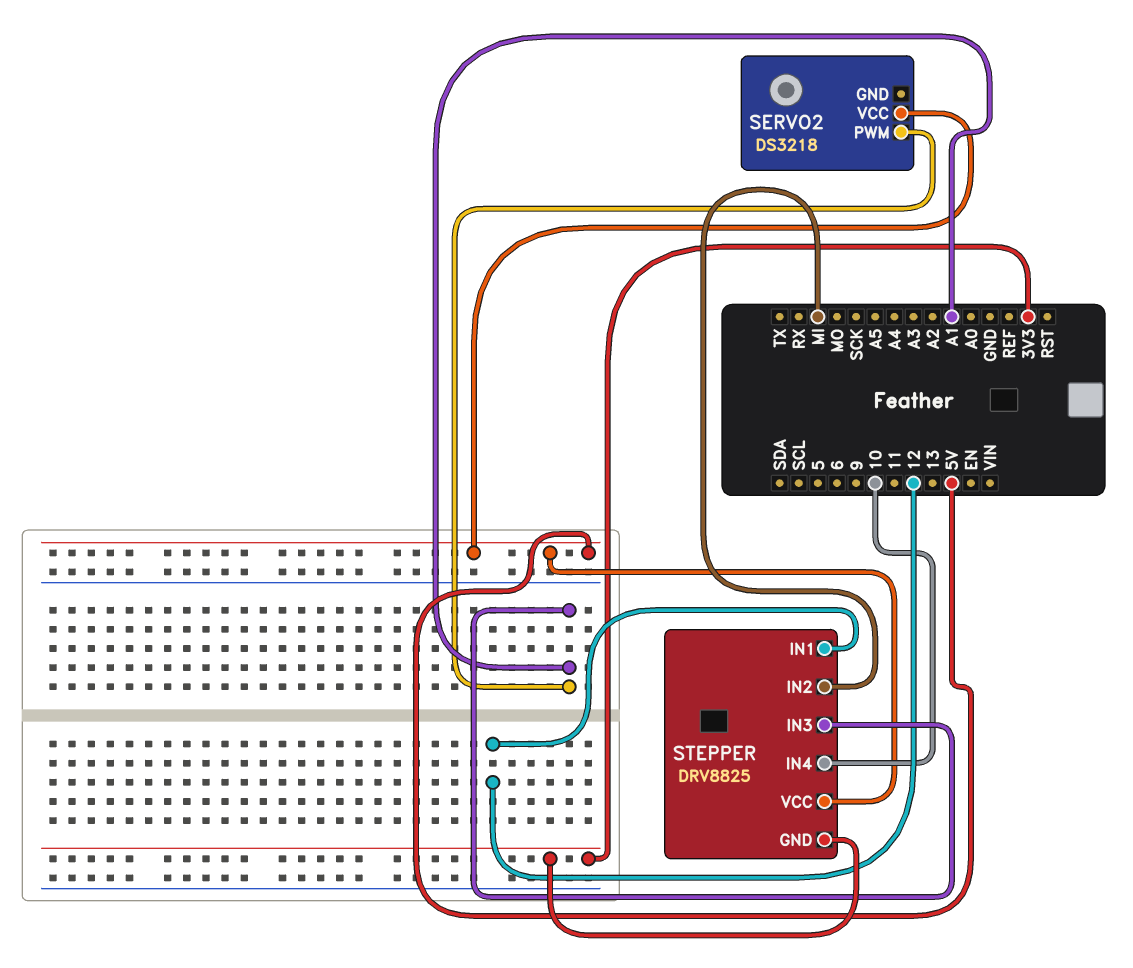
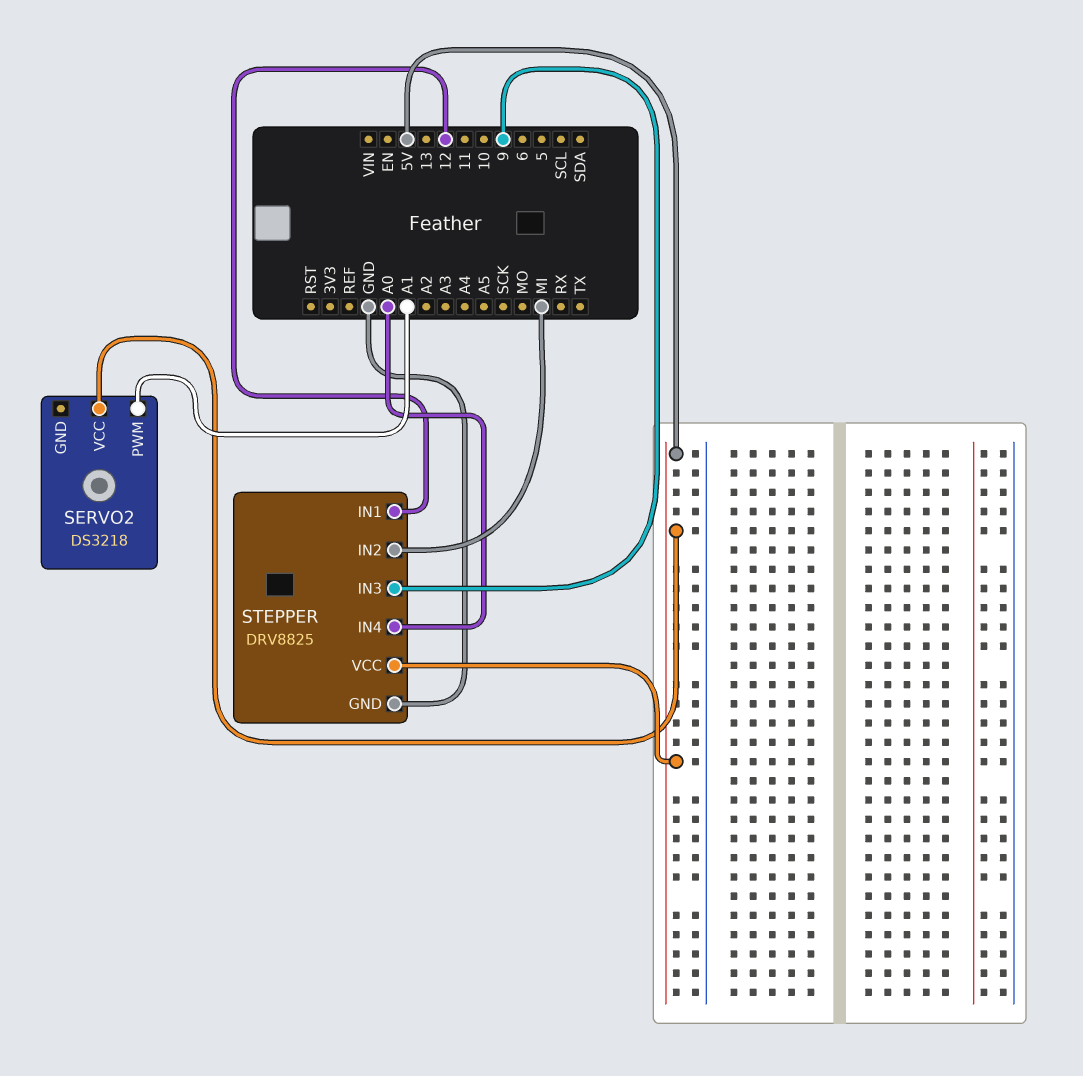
STEPPER pin GND: 3V3 -> GND
STEPPER pin IN3: A1 -> 9
STEPPER pin IN4: 10 -> A0

